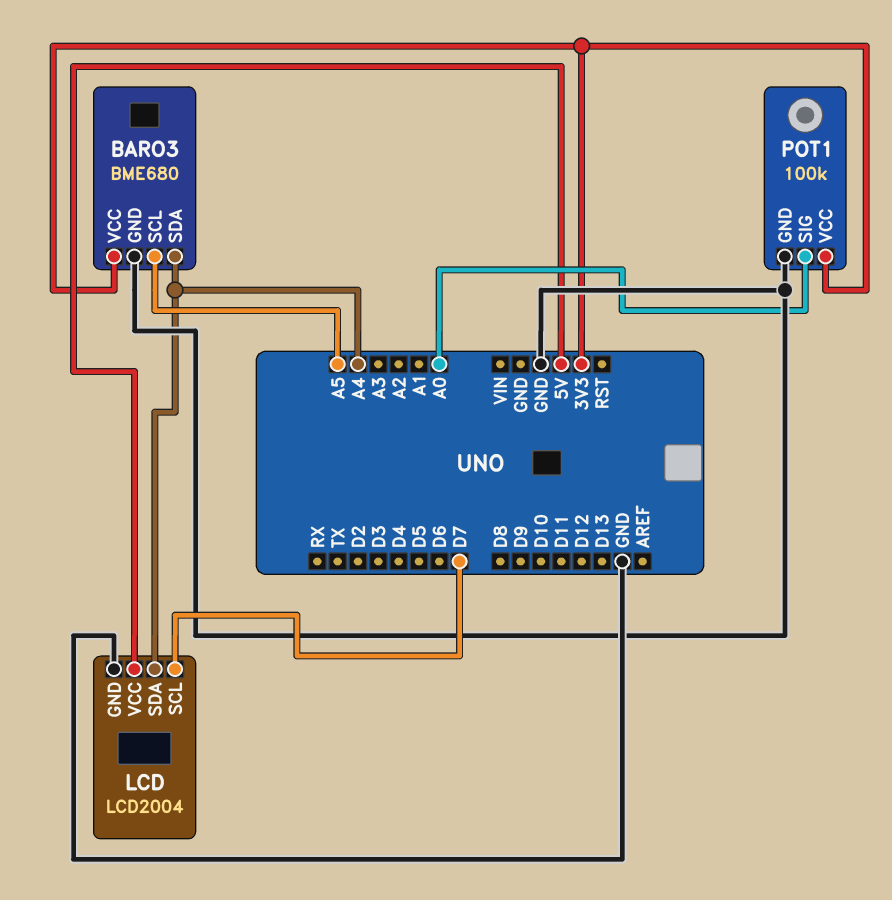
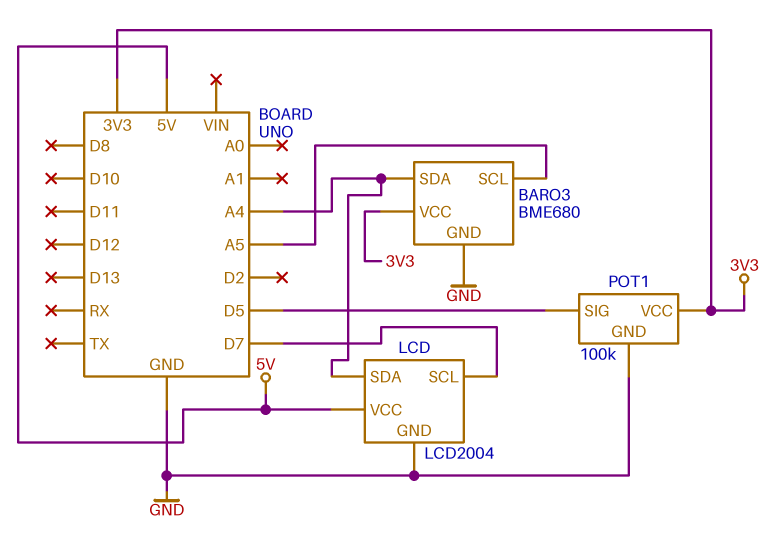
POT1 pin SIG: A0 -> D5

